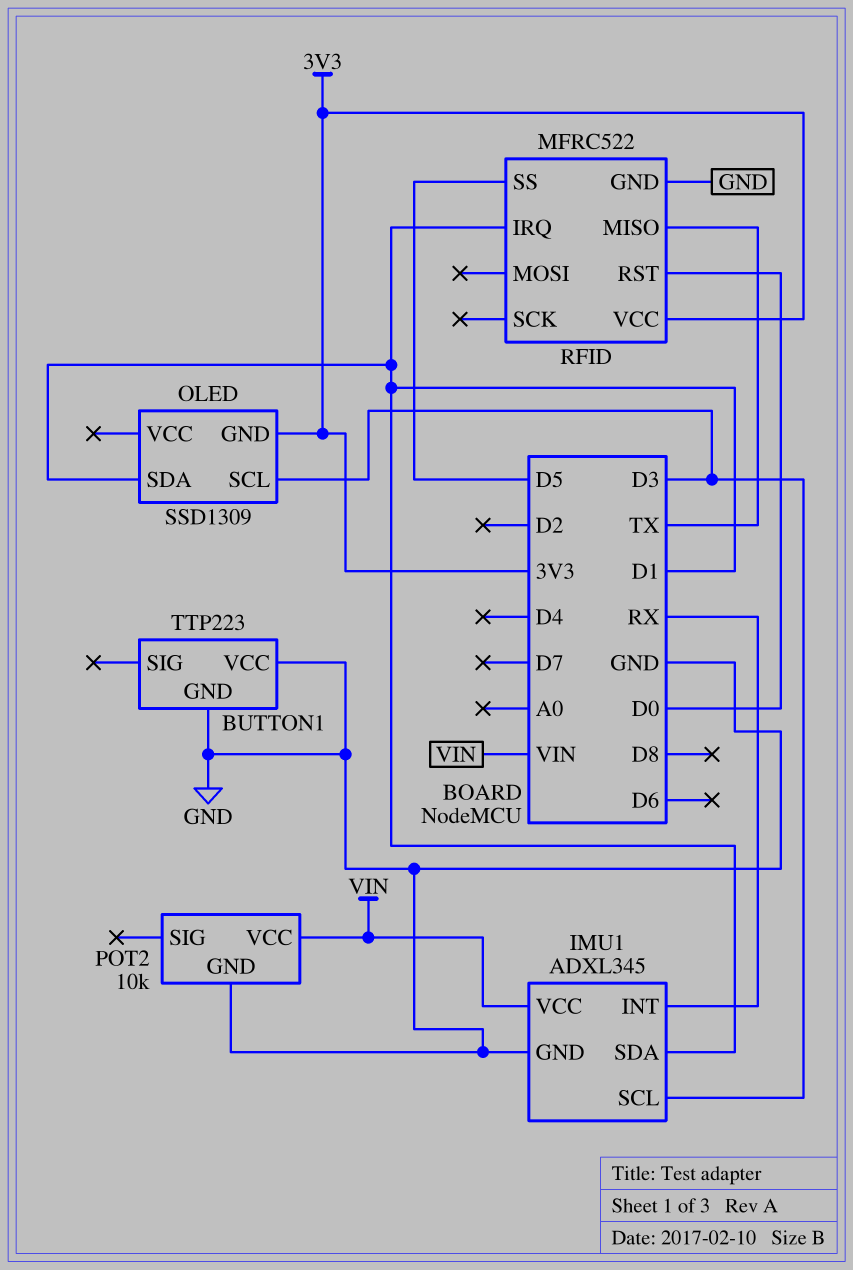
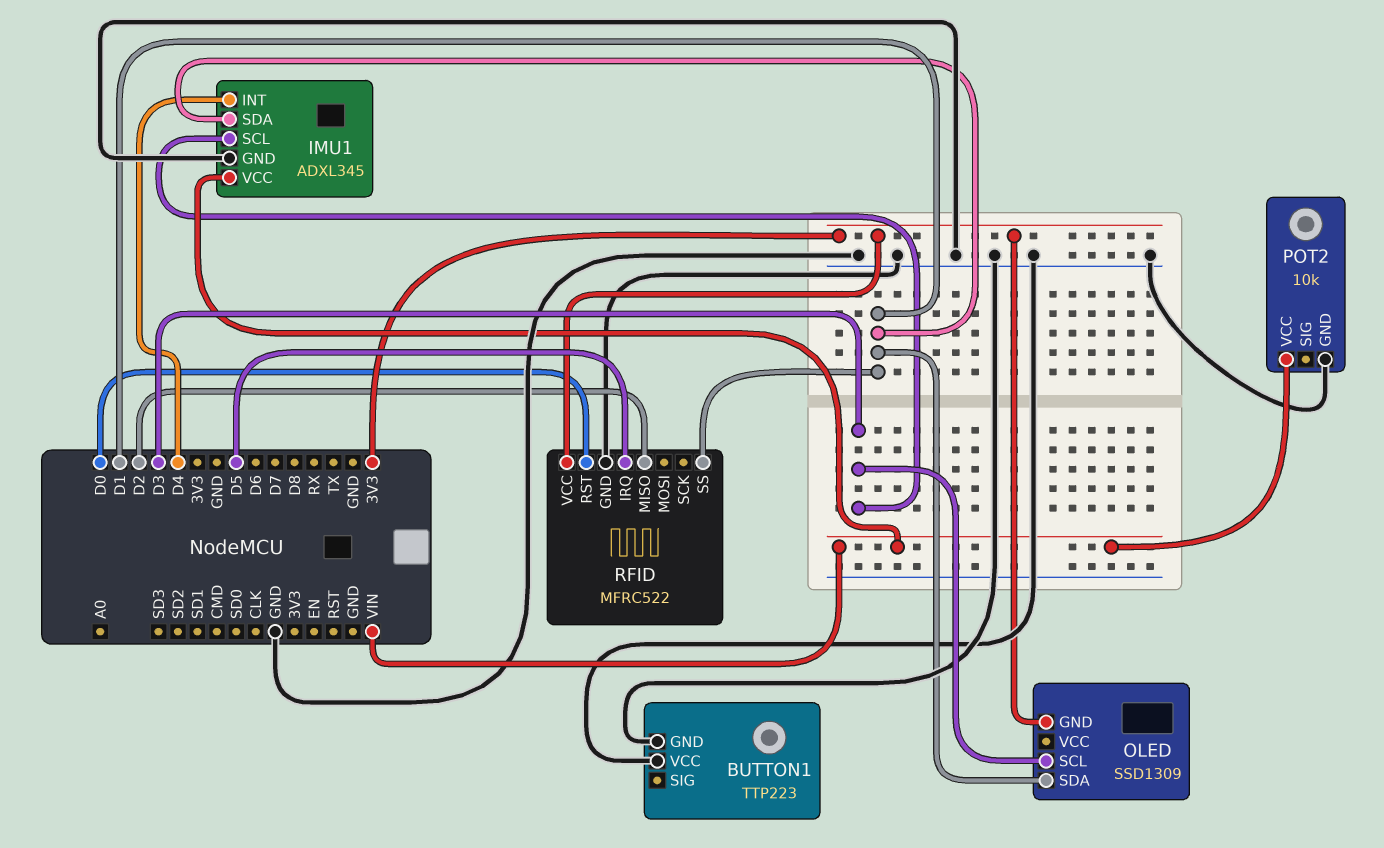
IMU1 pin INT: RX -> D4
RFID pin IRQ: D1 -> D5
RFID pin MISO: TX -> D2
RFID pin SS: D5 -> D1

